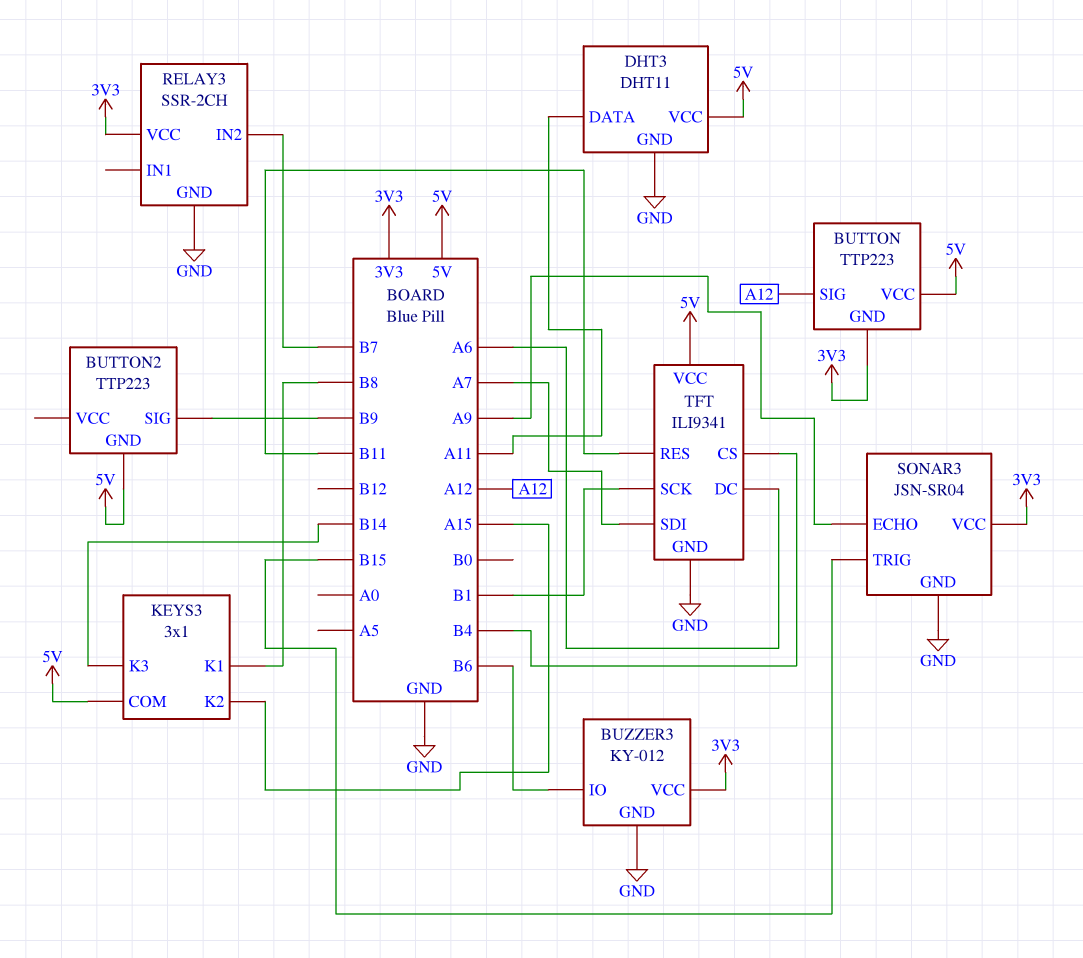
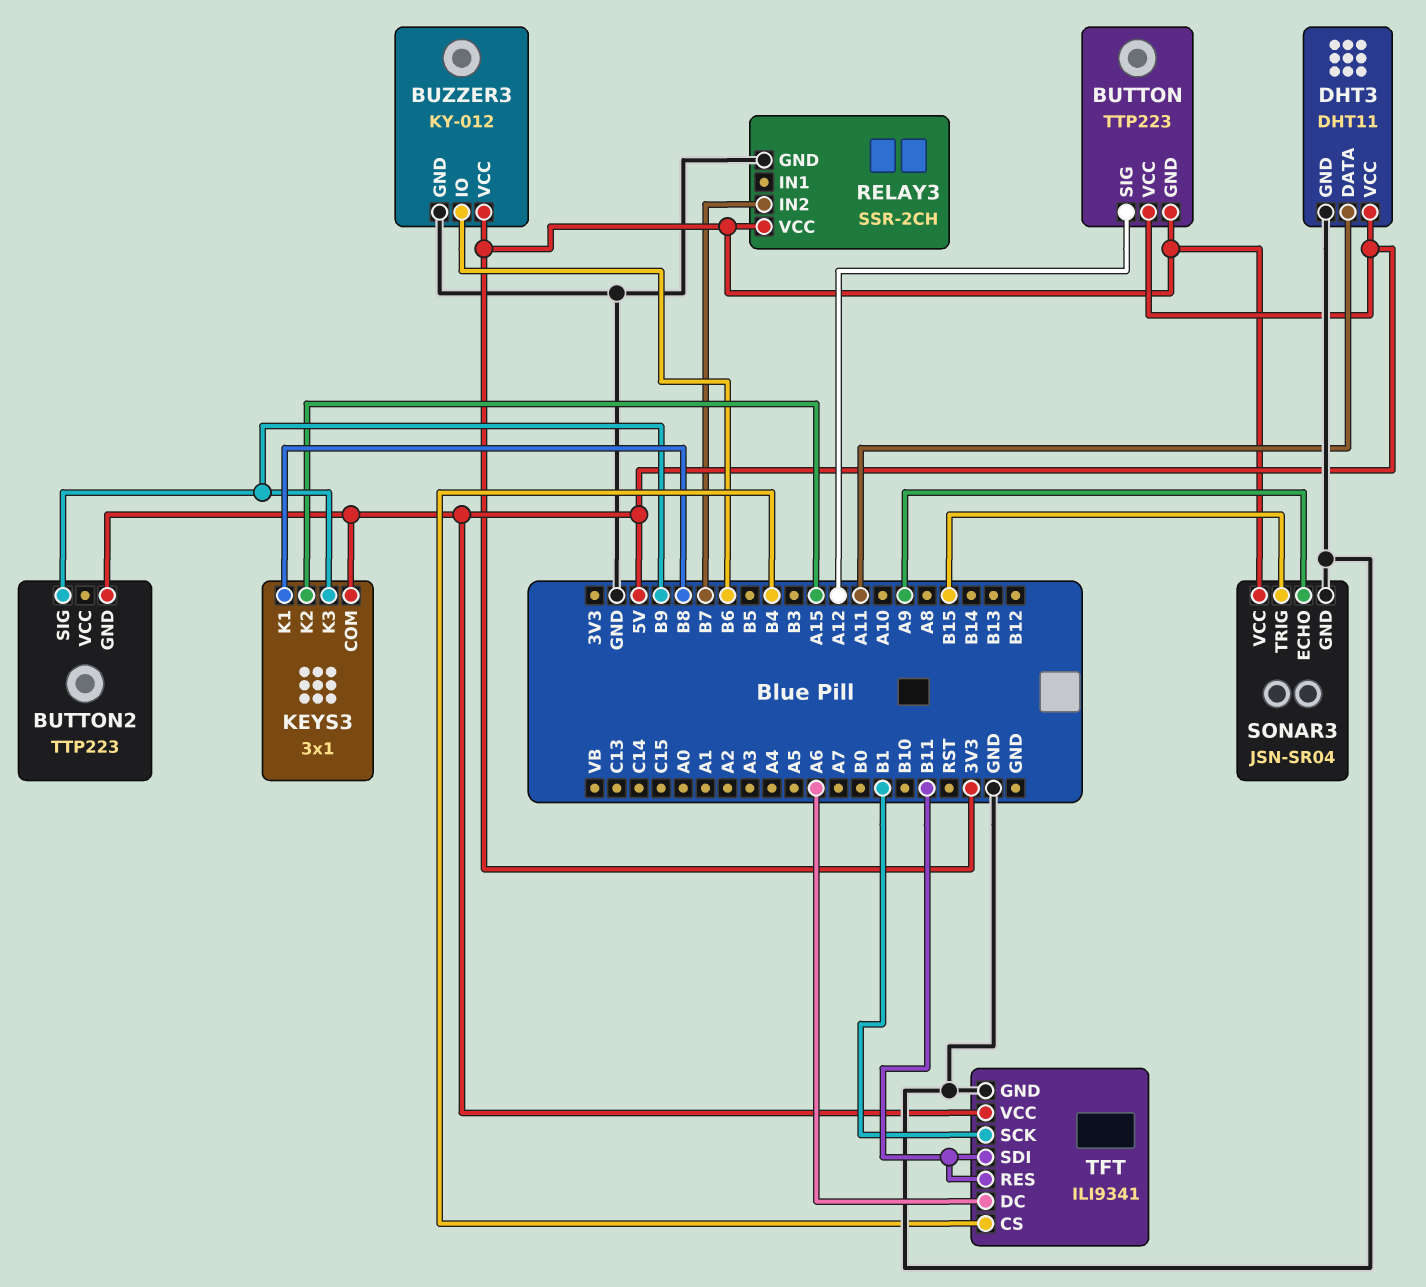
KEYS3 pin K3: B14 -> B9
TFT pin SDI: A7 -> B11

